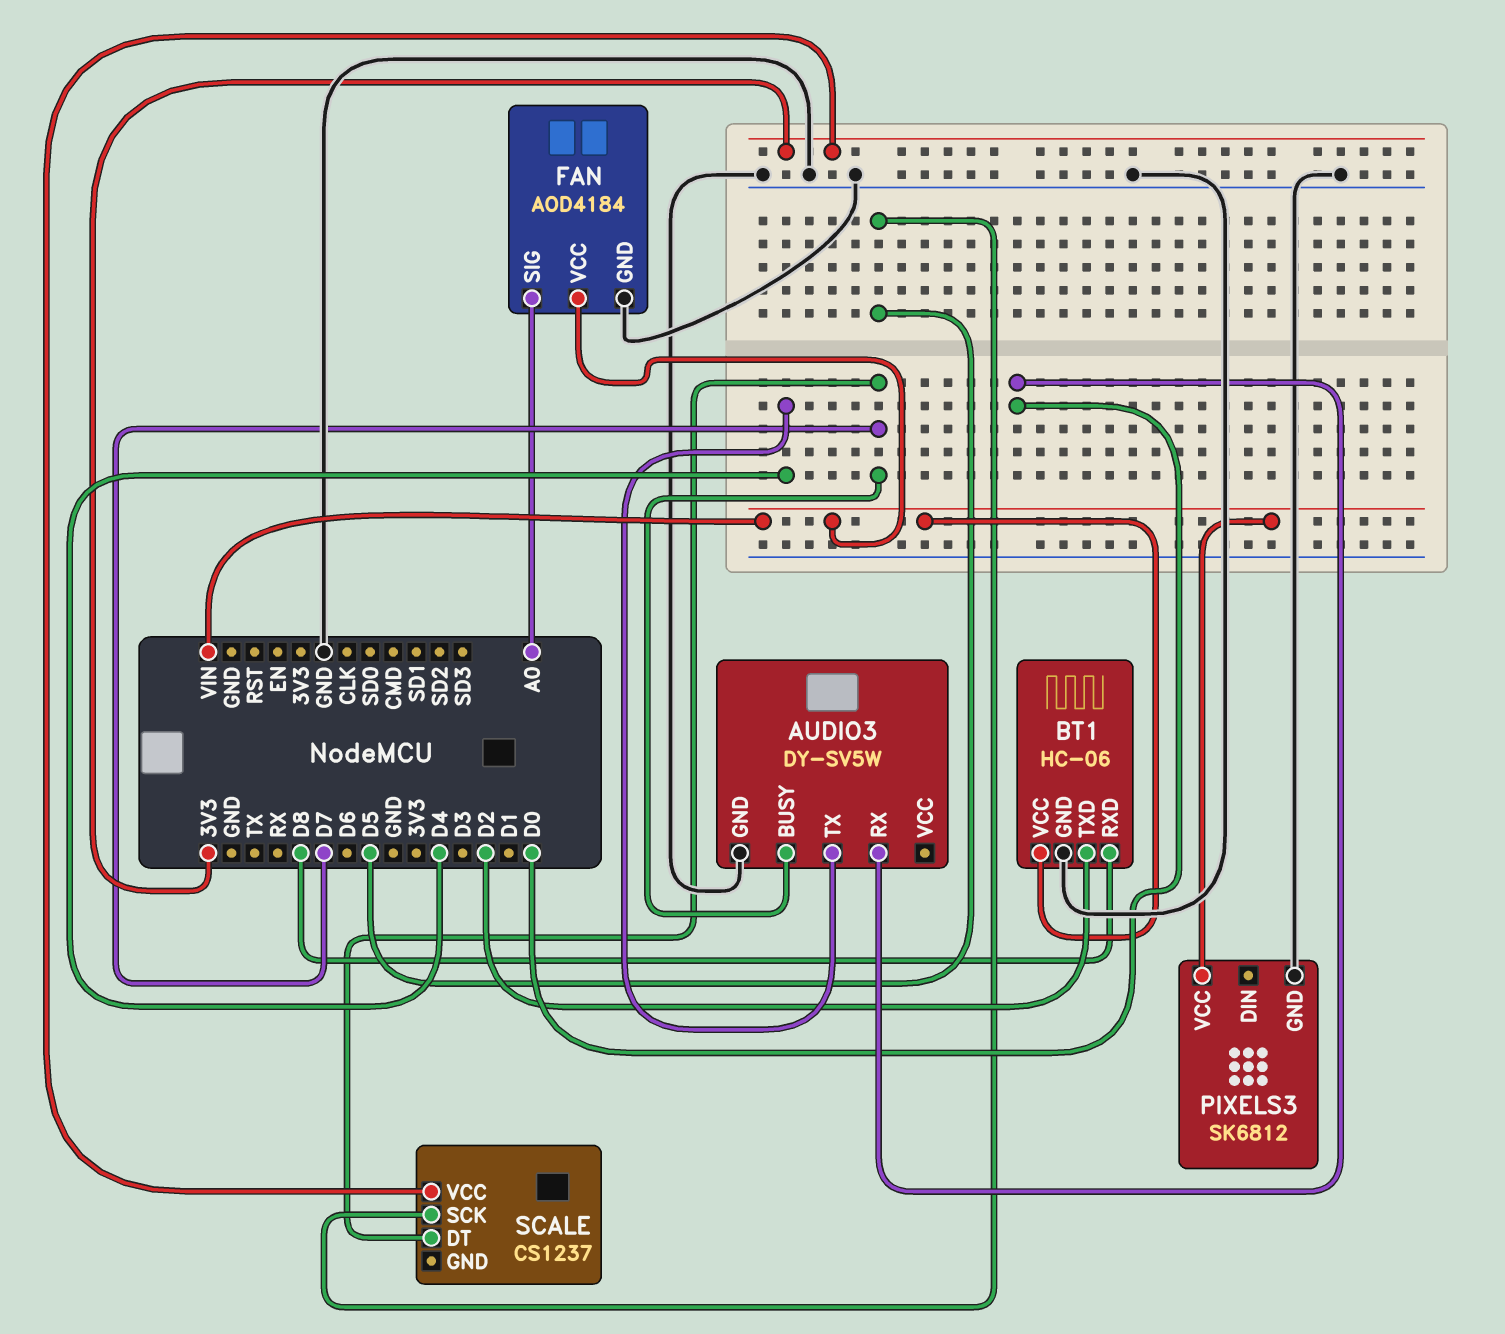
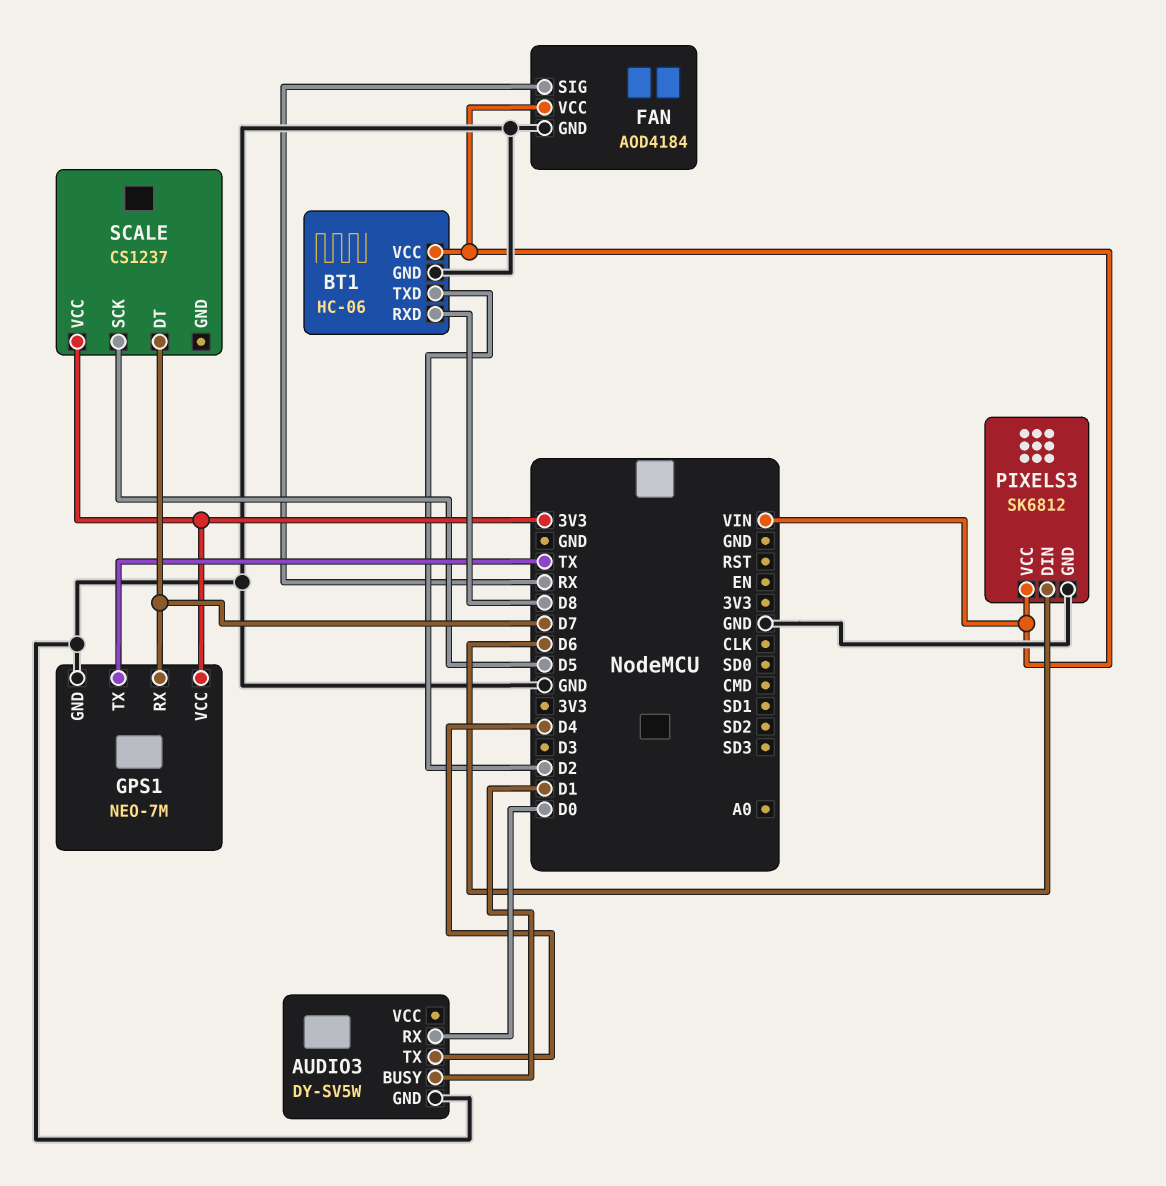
AUDIO3 pin BUSY: D7 -> D1
FAN pin SIG: A0 -> RX
GPS1: none -> NEO-7M
GPS1 pin GND: none -> GND
GPS1 pin RX: none -> D7
GPS1 pin TX: none -> TX
GPS1 pin VCC: none -> 3V3
PIXELS3 pin DIN: none -> D6

